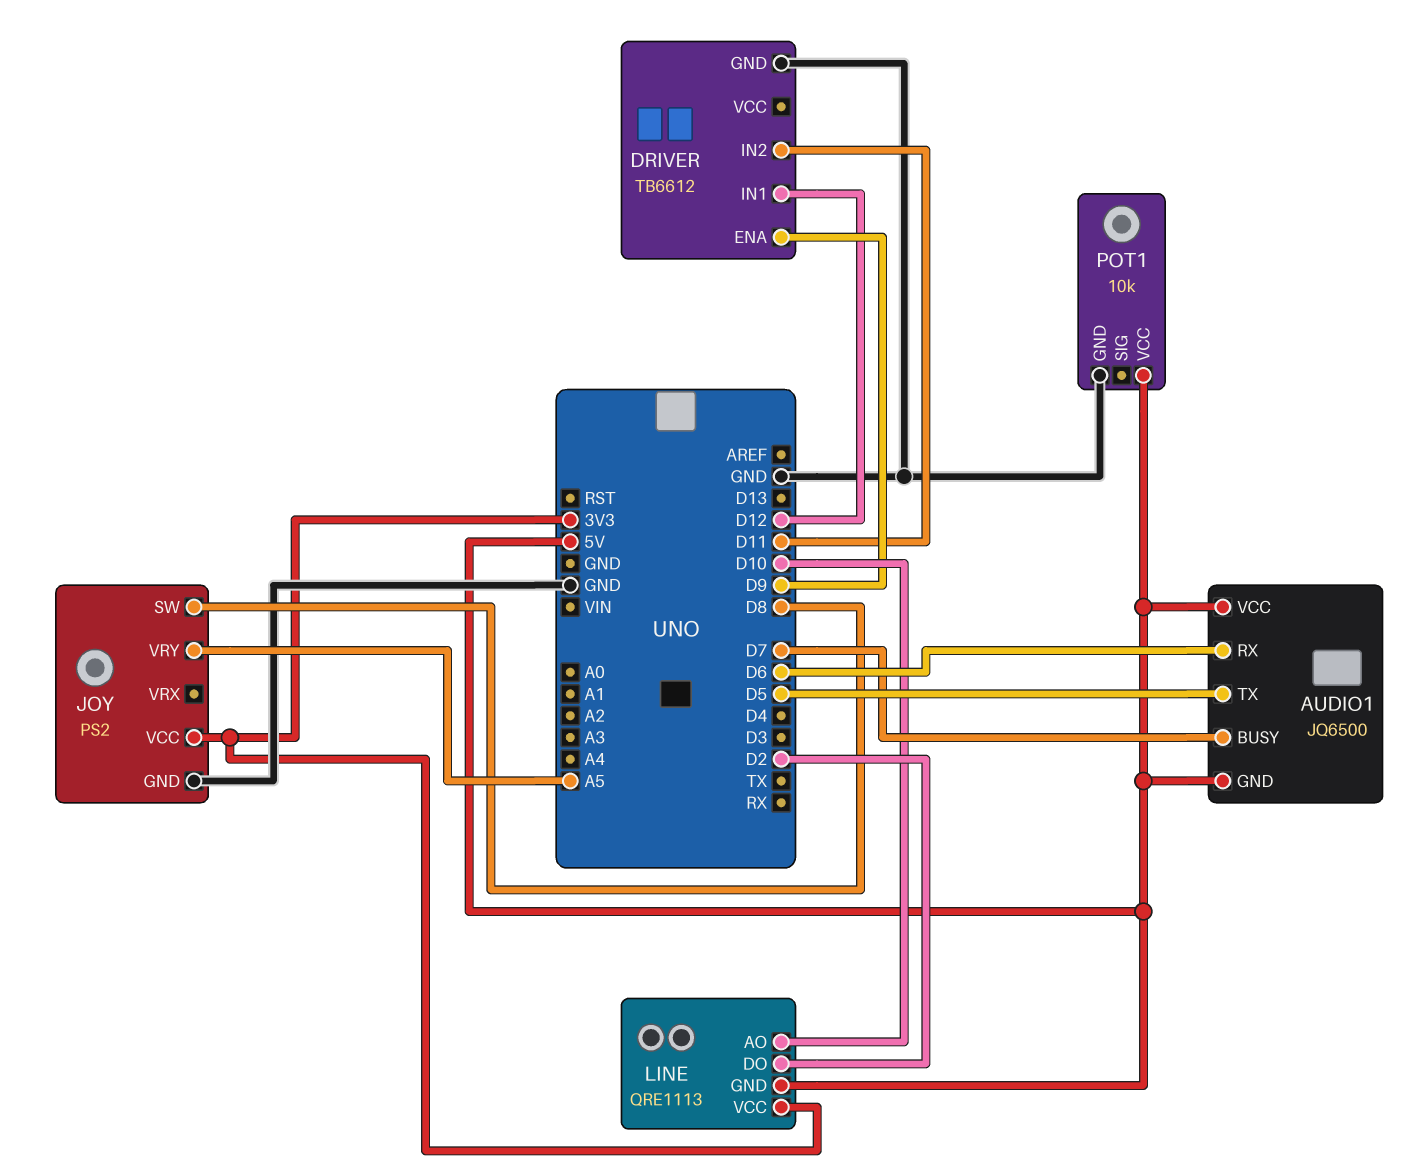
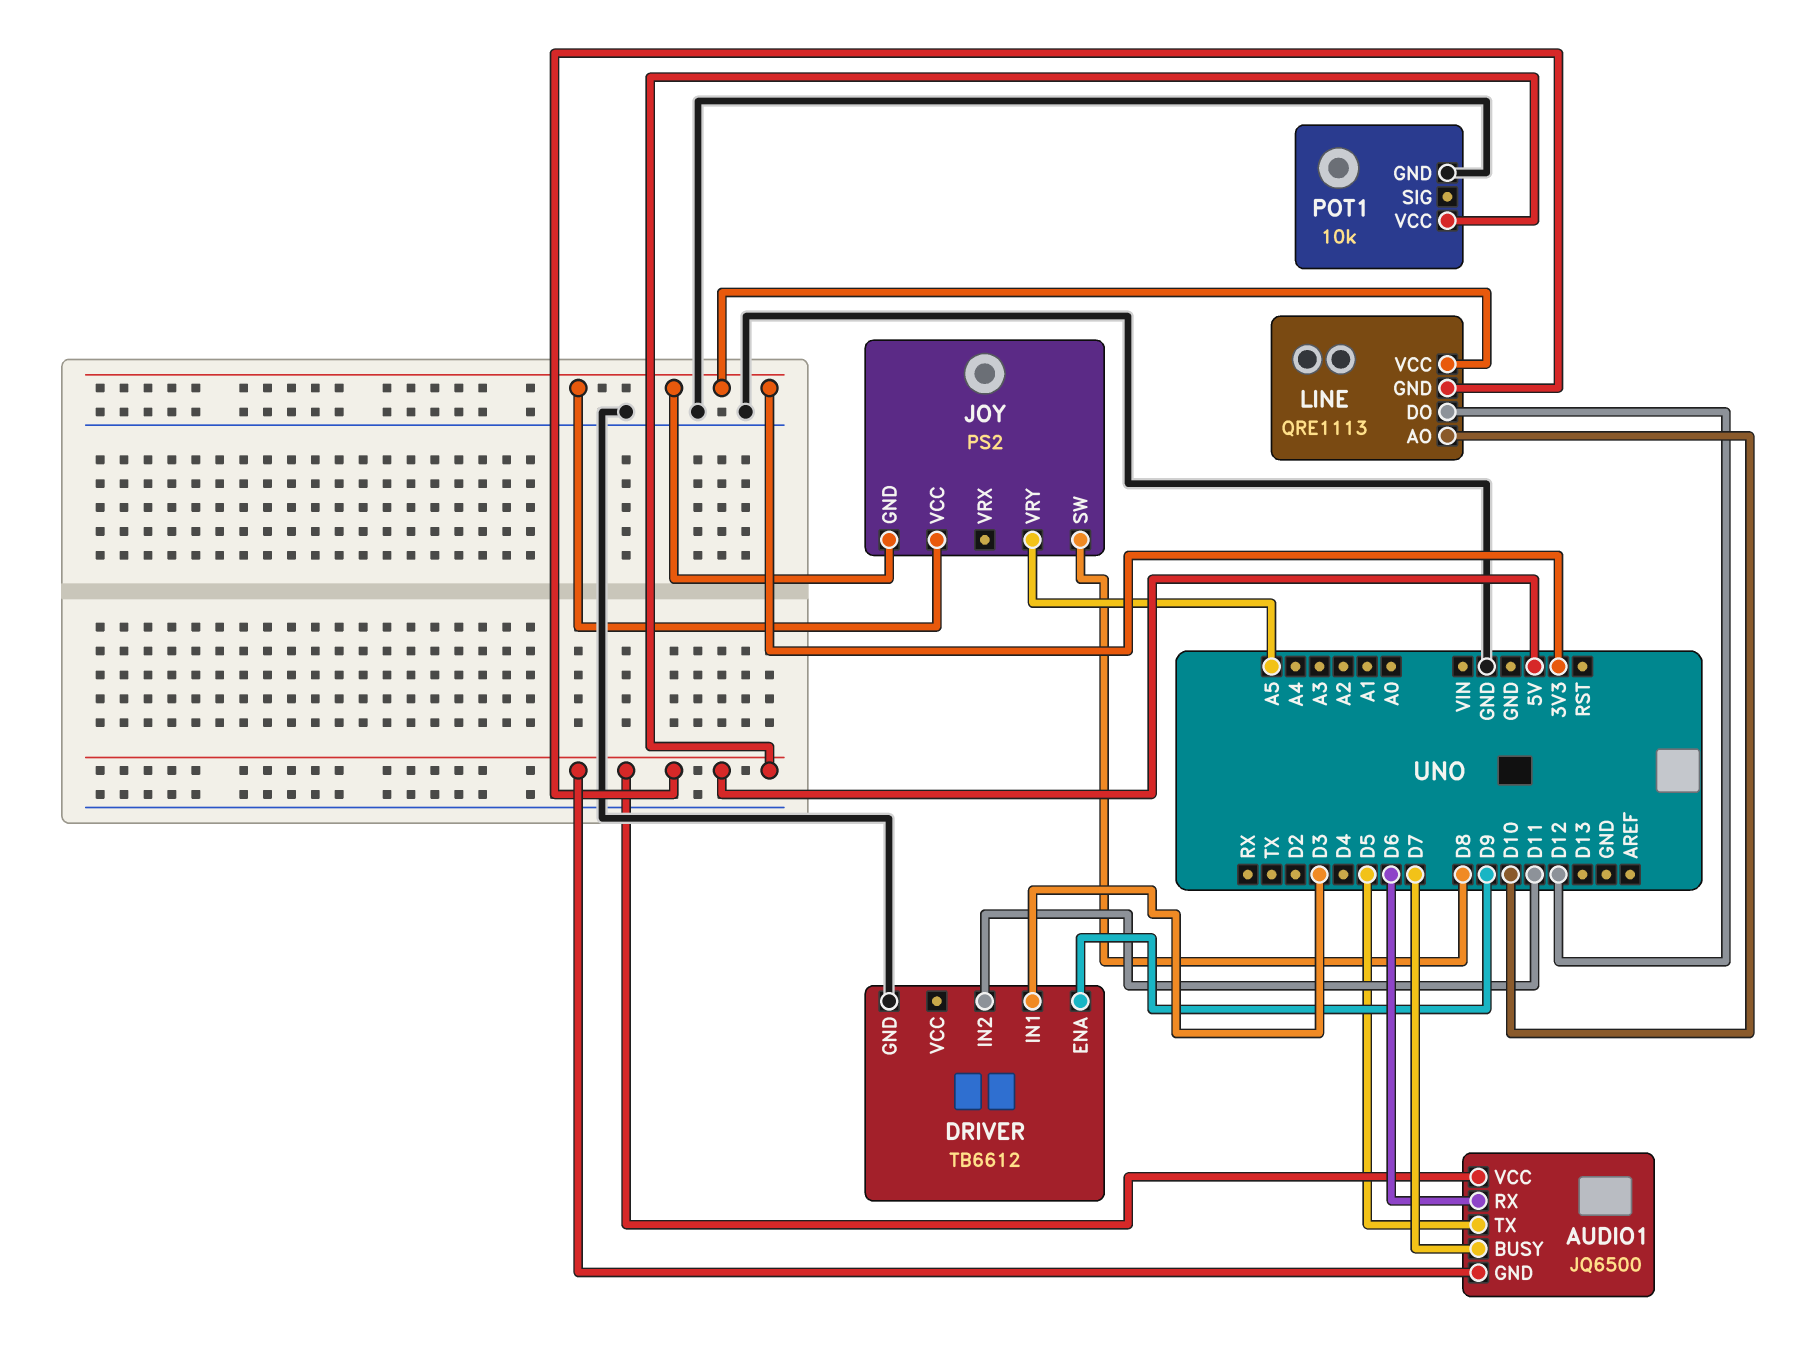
DRIVER pin IN1: D12 -> D3
JOY pin GND: GND -> 3V3
LINE pin DO: D2 -> D12

